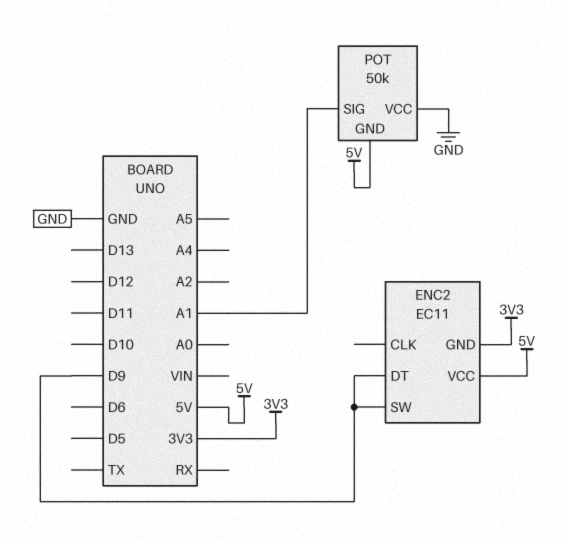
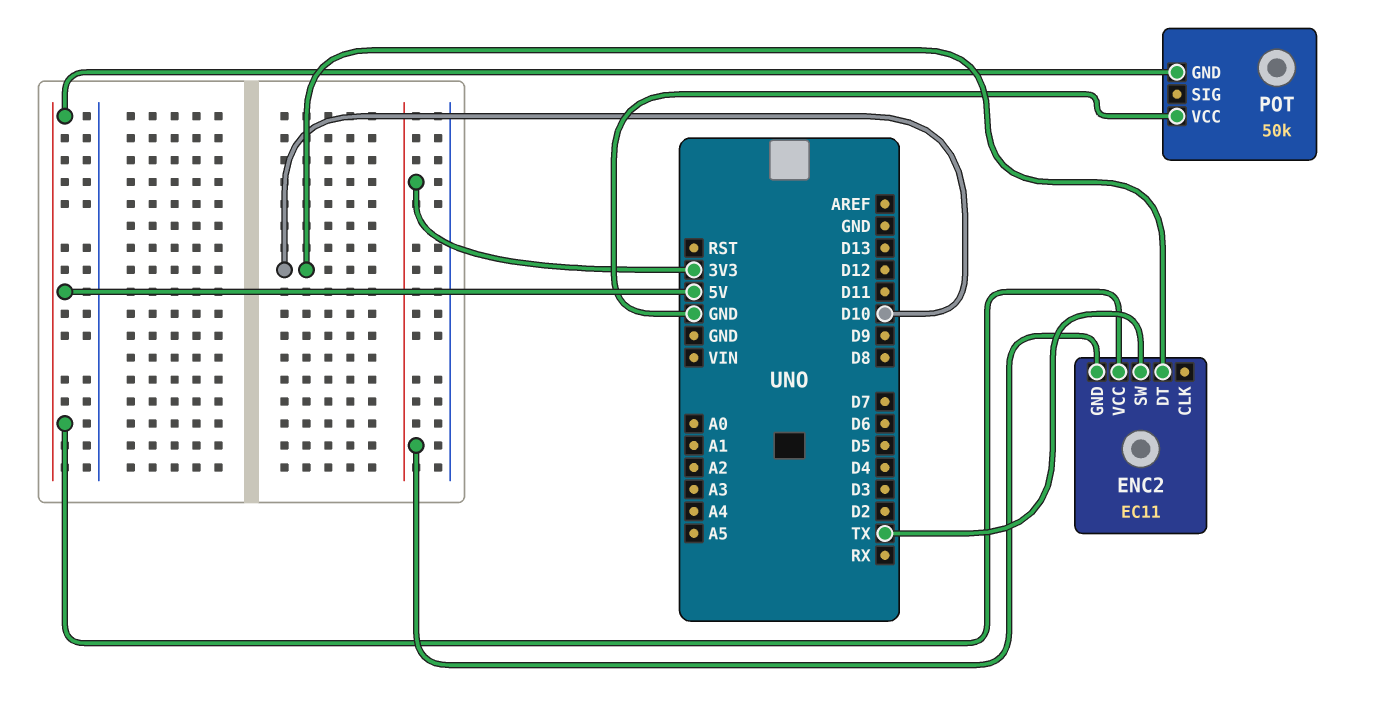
ENC2 pin DT: D9 -> D10
ENC2 pin SW: D9 -> TX
POT pin SIG: A1 -> none

